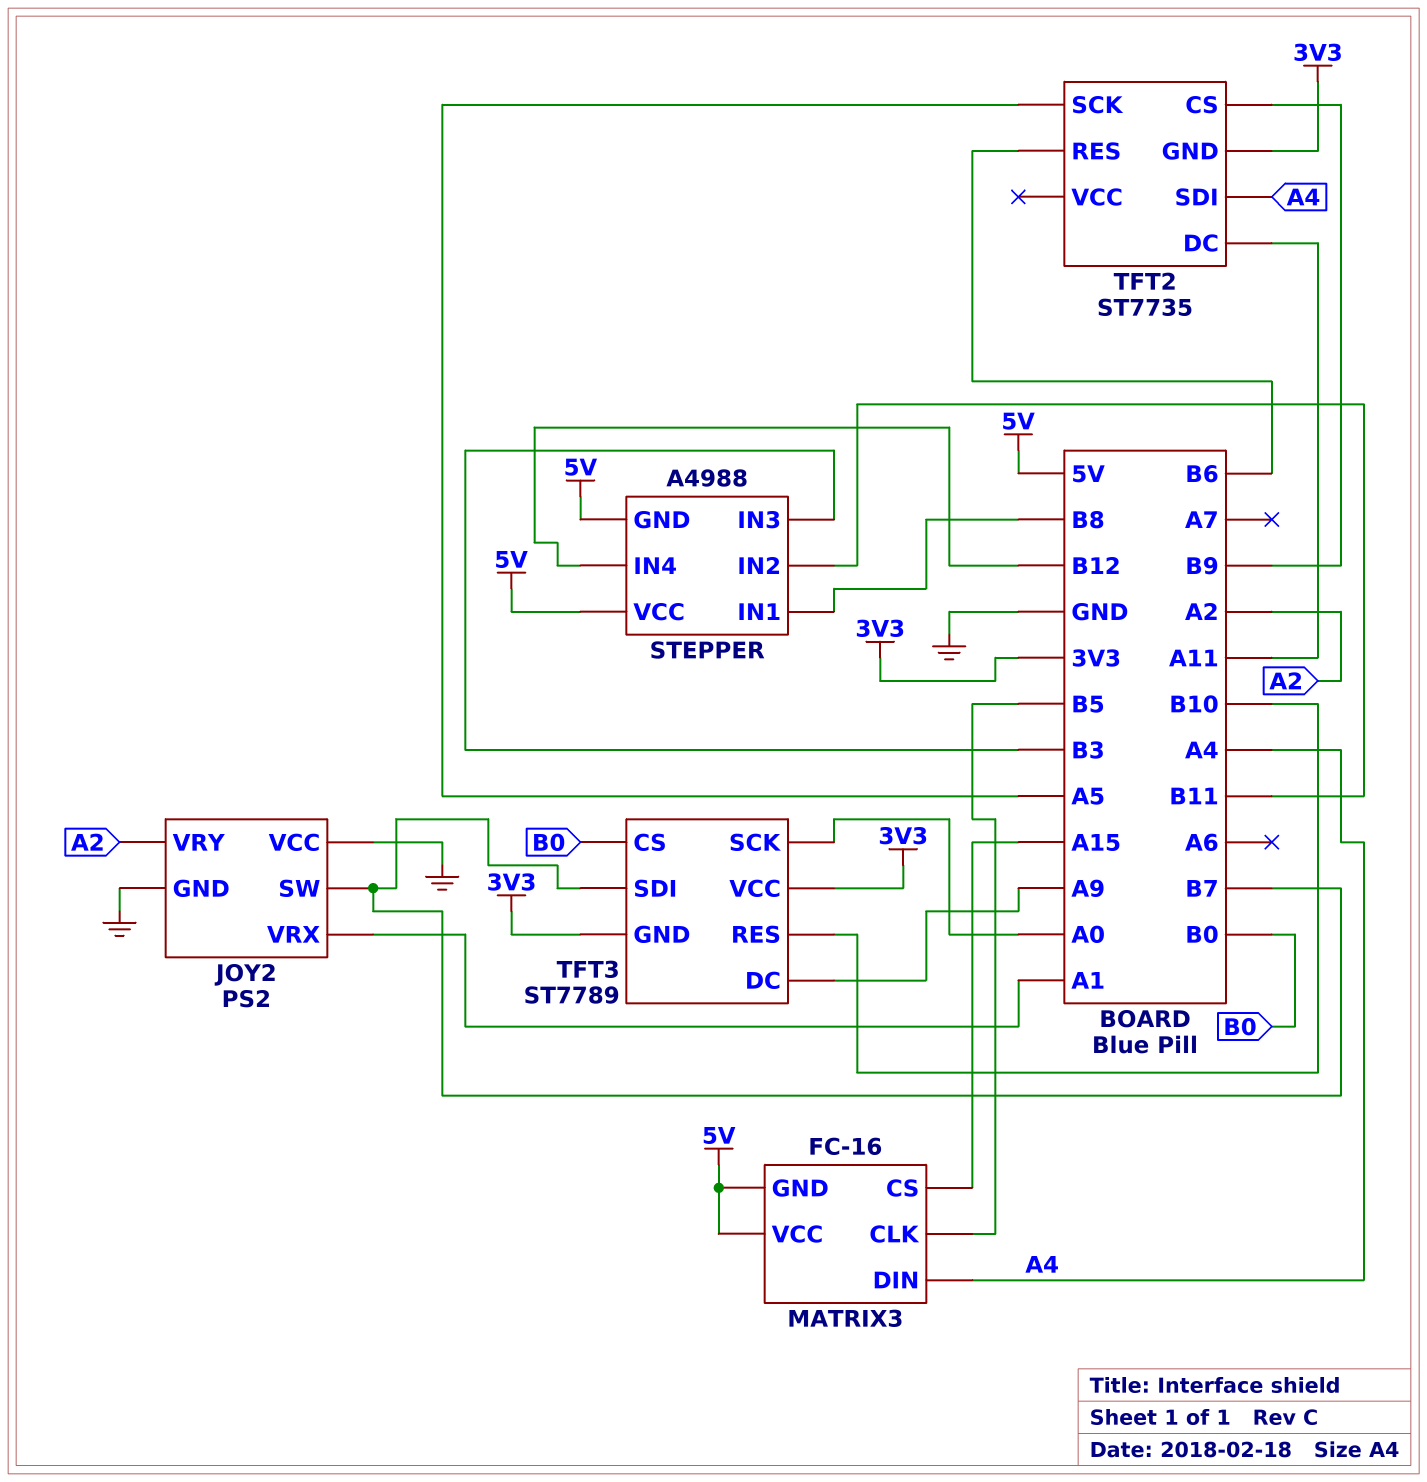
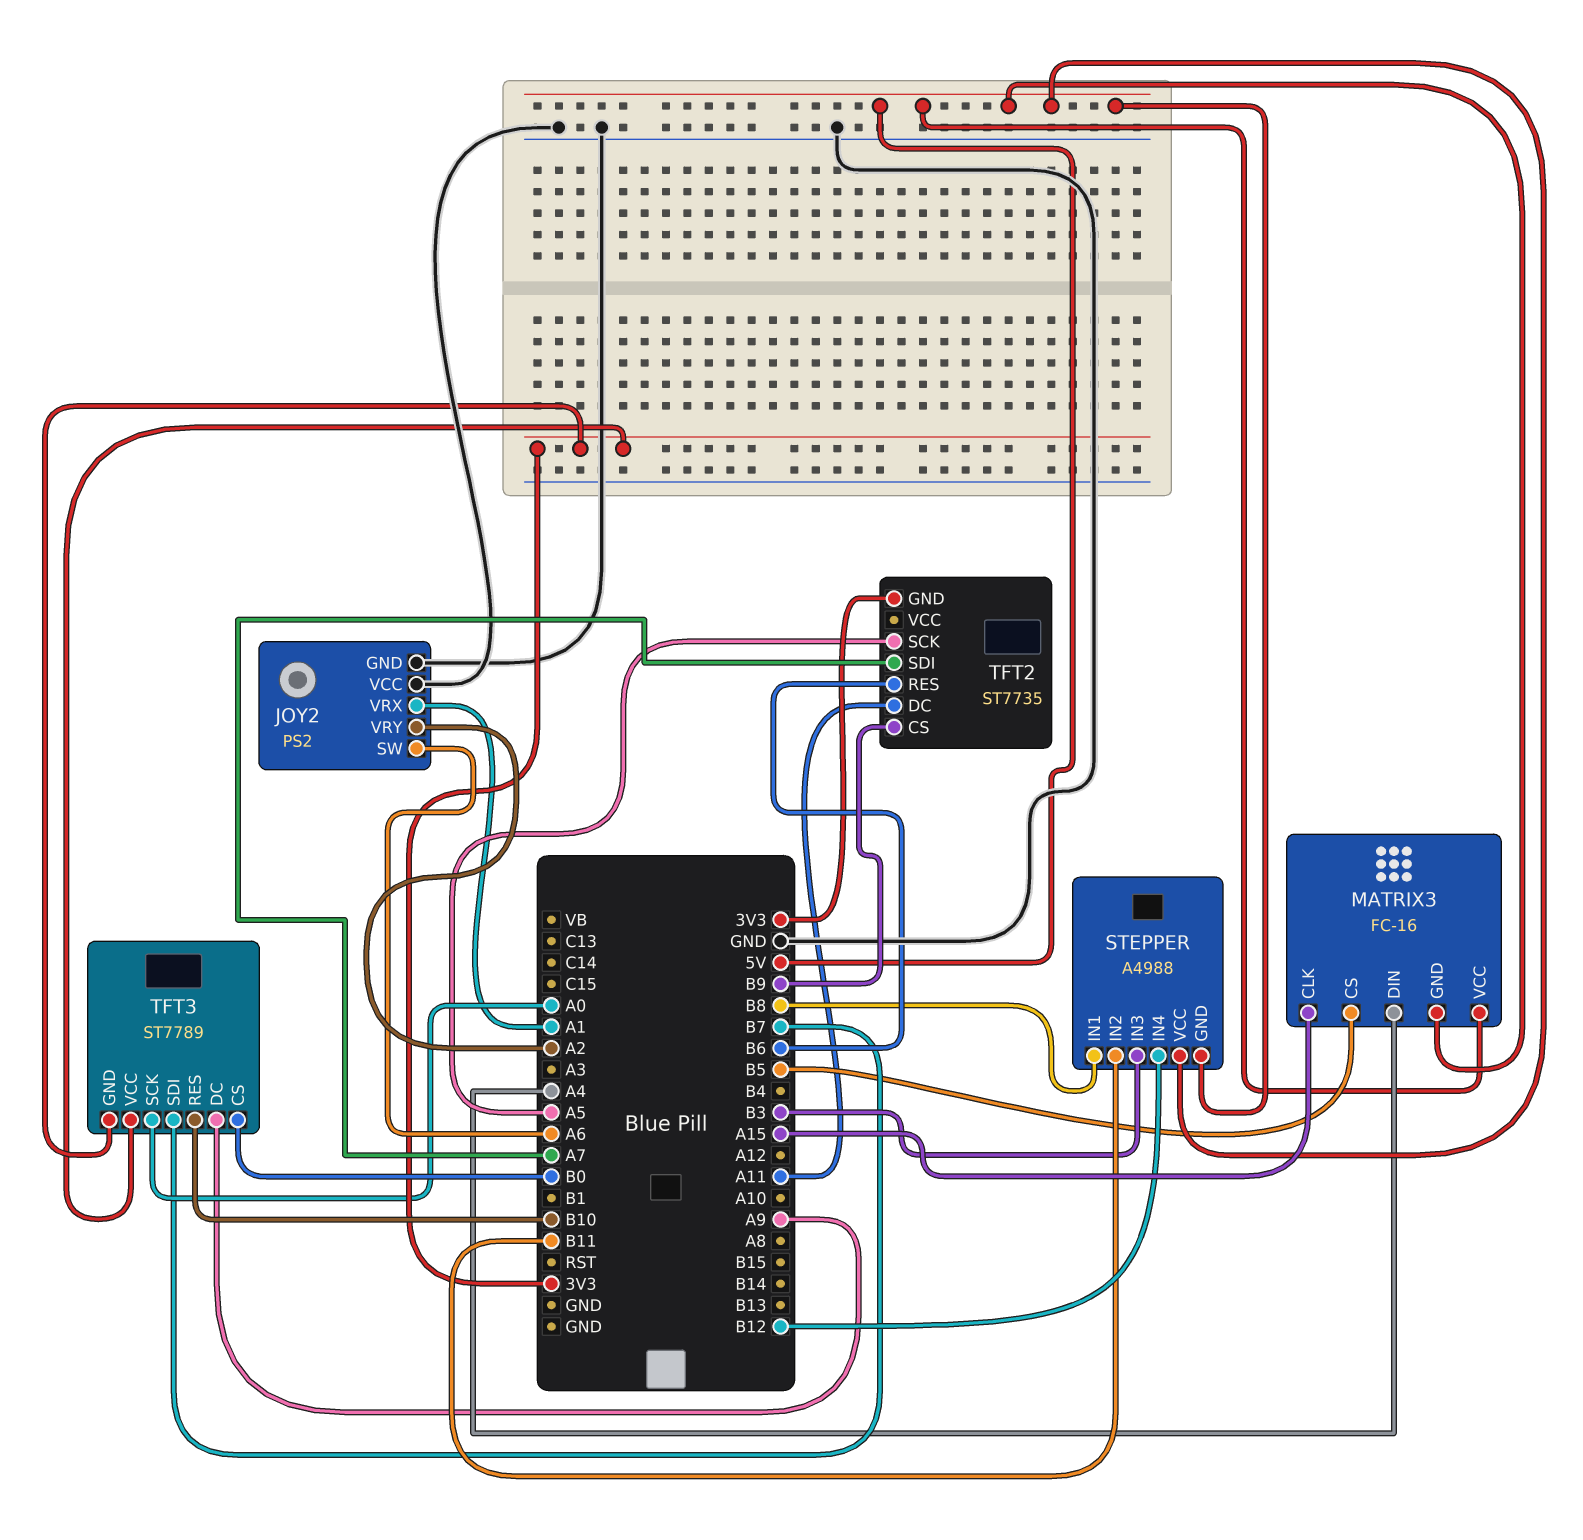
JOY2 pin SW: B7 -> A6
MATRIX3 pin CLK: B5 -> A15
MATRIX3 pin CS: A15 -> B5
TFT2 pin SDI: A4 -> A7

